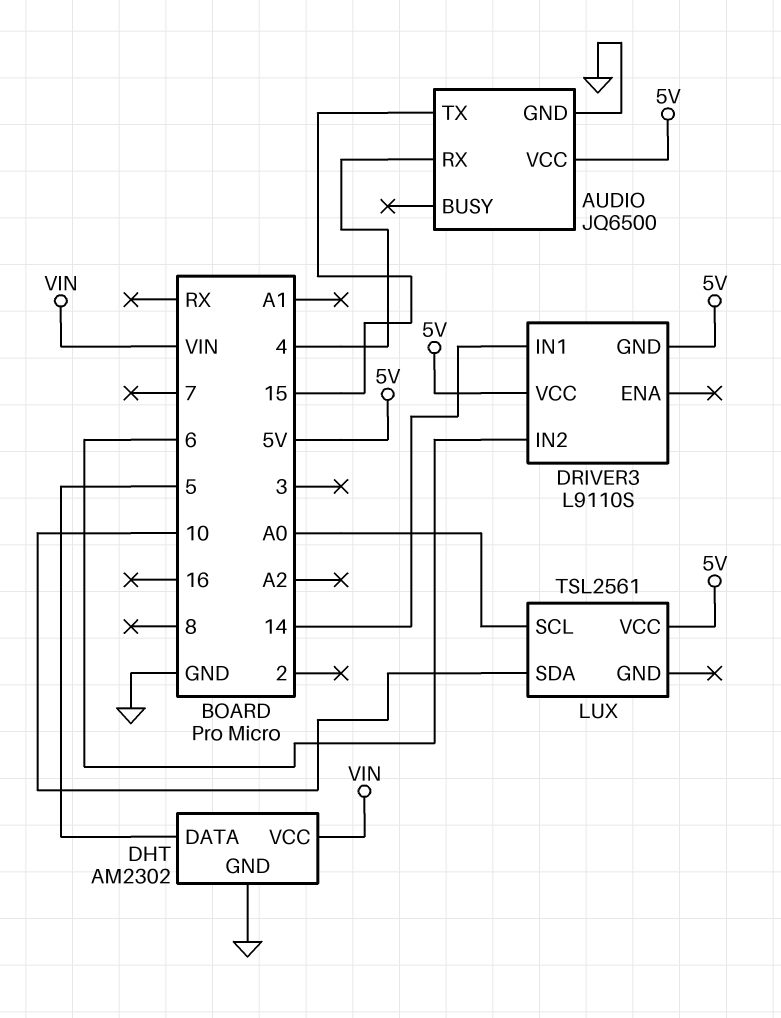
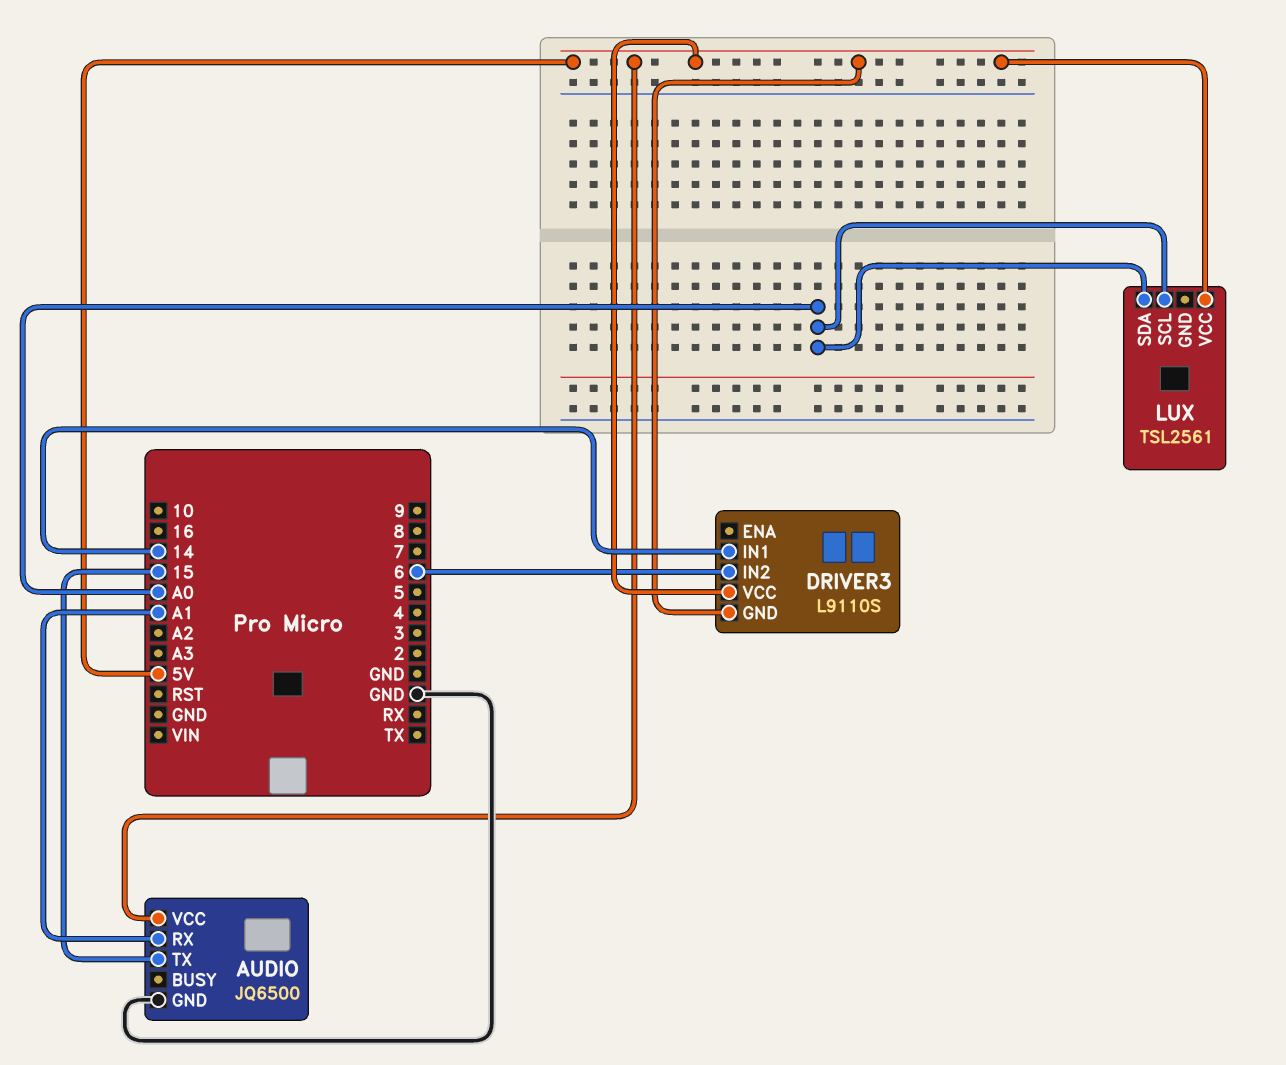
AUDIO pin RX: 4 -> A1
DHT: AM2302 -> none
DHT pin DATA: 5 -> none
DHT pin GND: GND -> none
DHT pin VCC: VIN -> none
LUX pin SDA: 10 -> A0

